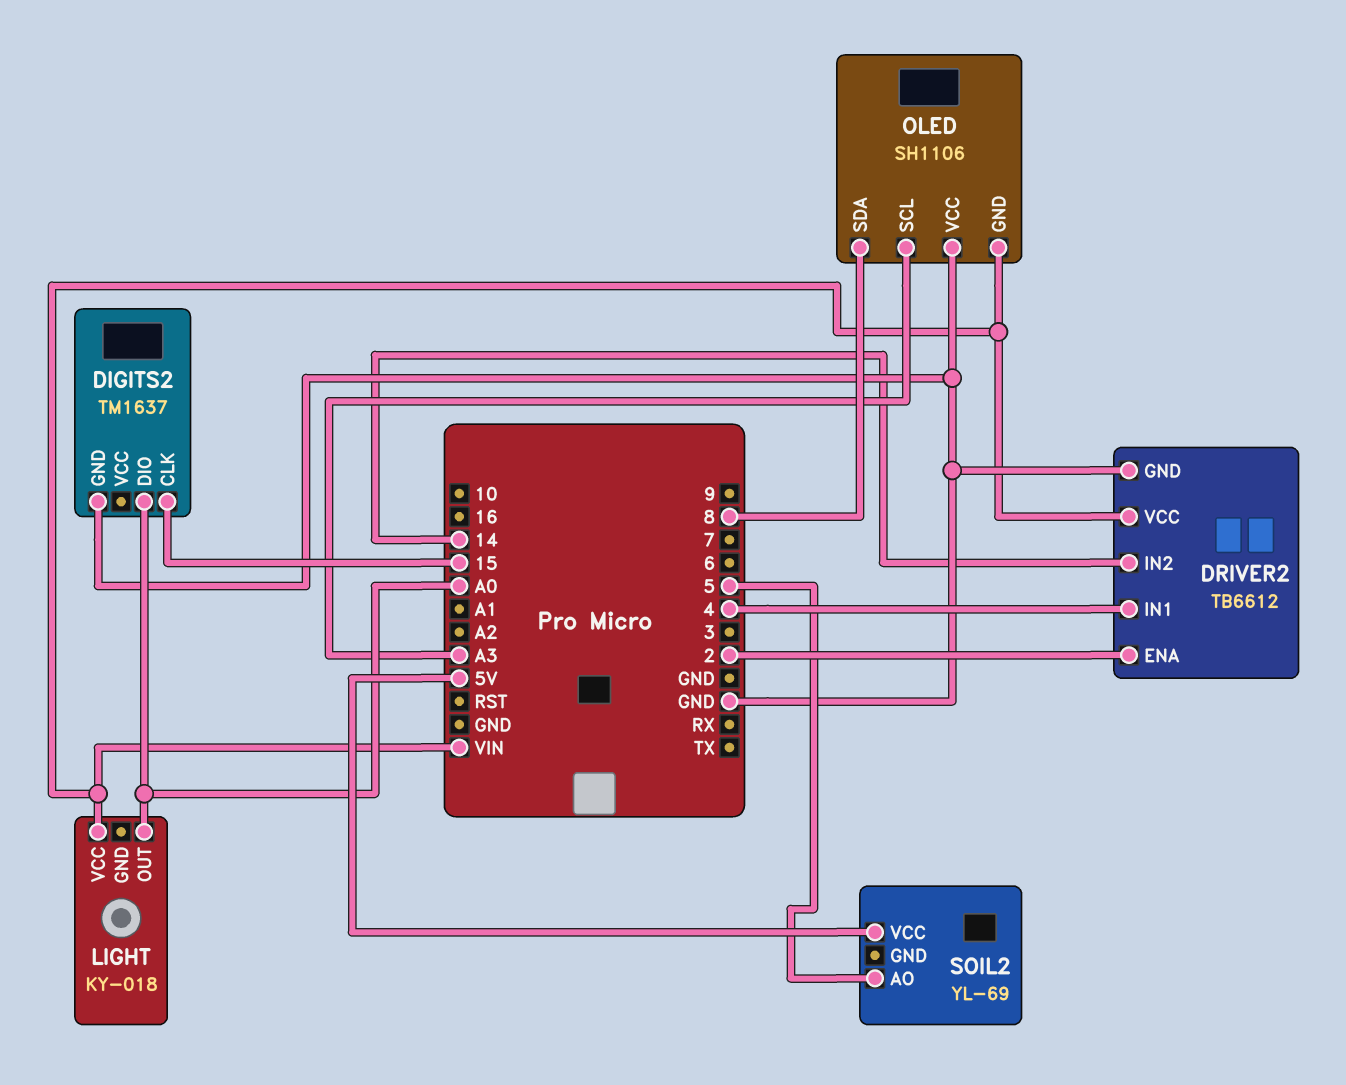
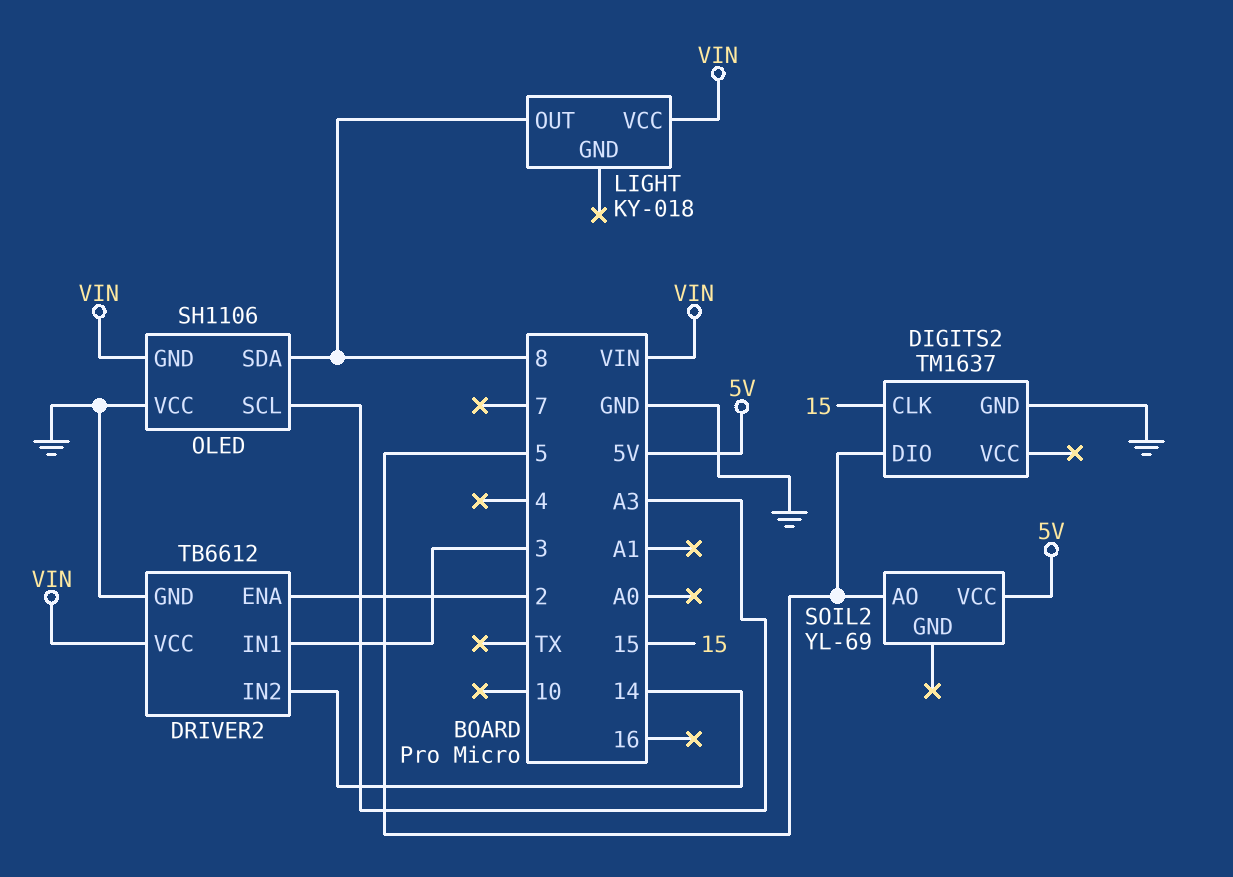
DIGITS2 pin DIO: A0 -> 5
DRIVER2 pin IN1: 4 -> 3
LIGHT pin OUT: A0 -> 8

